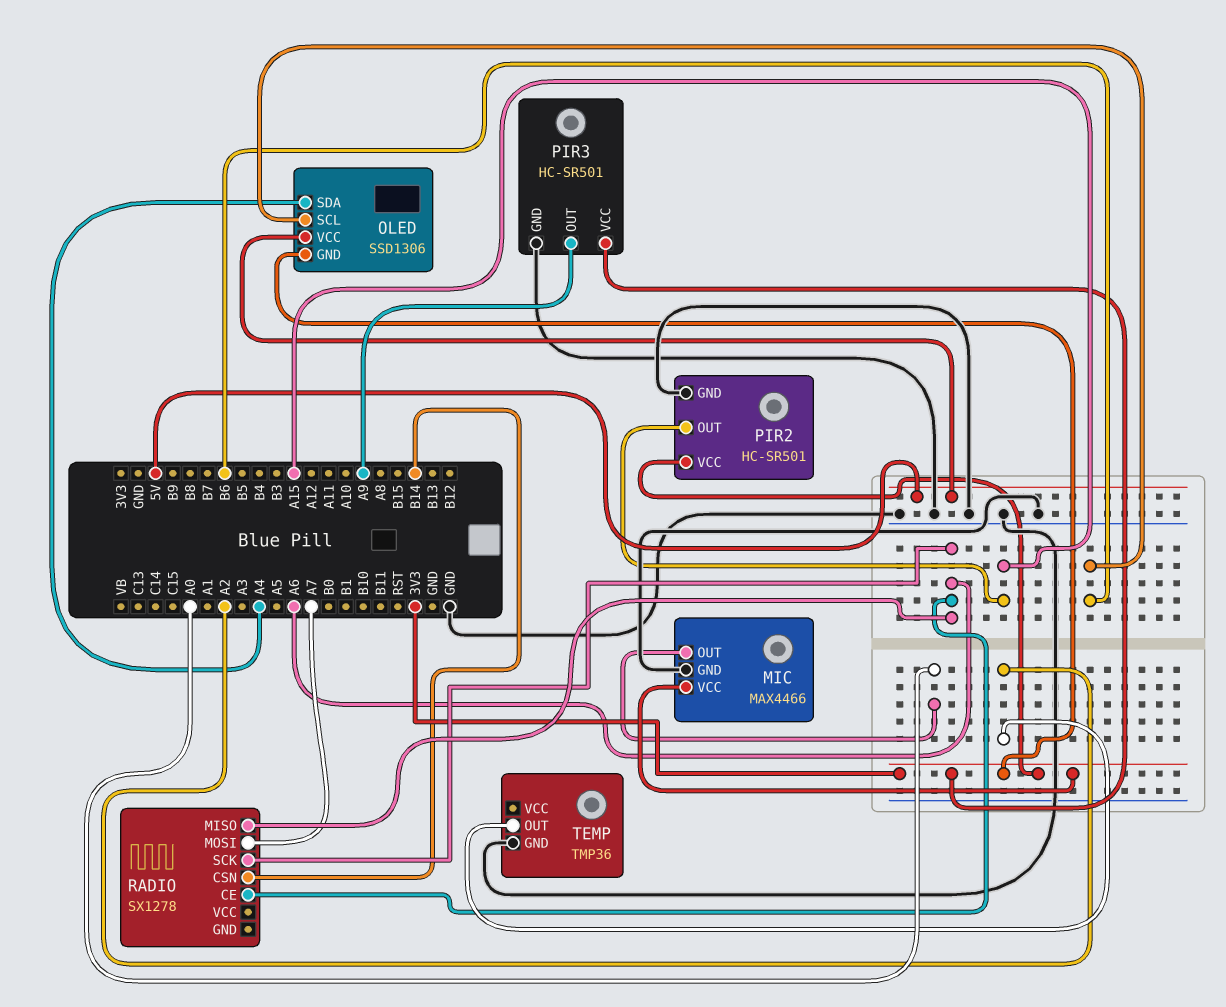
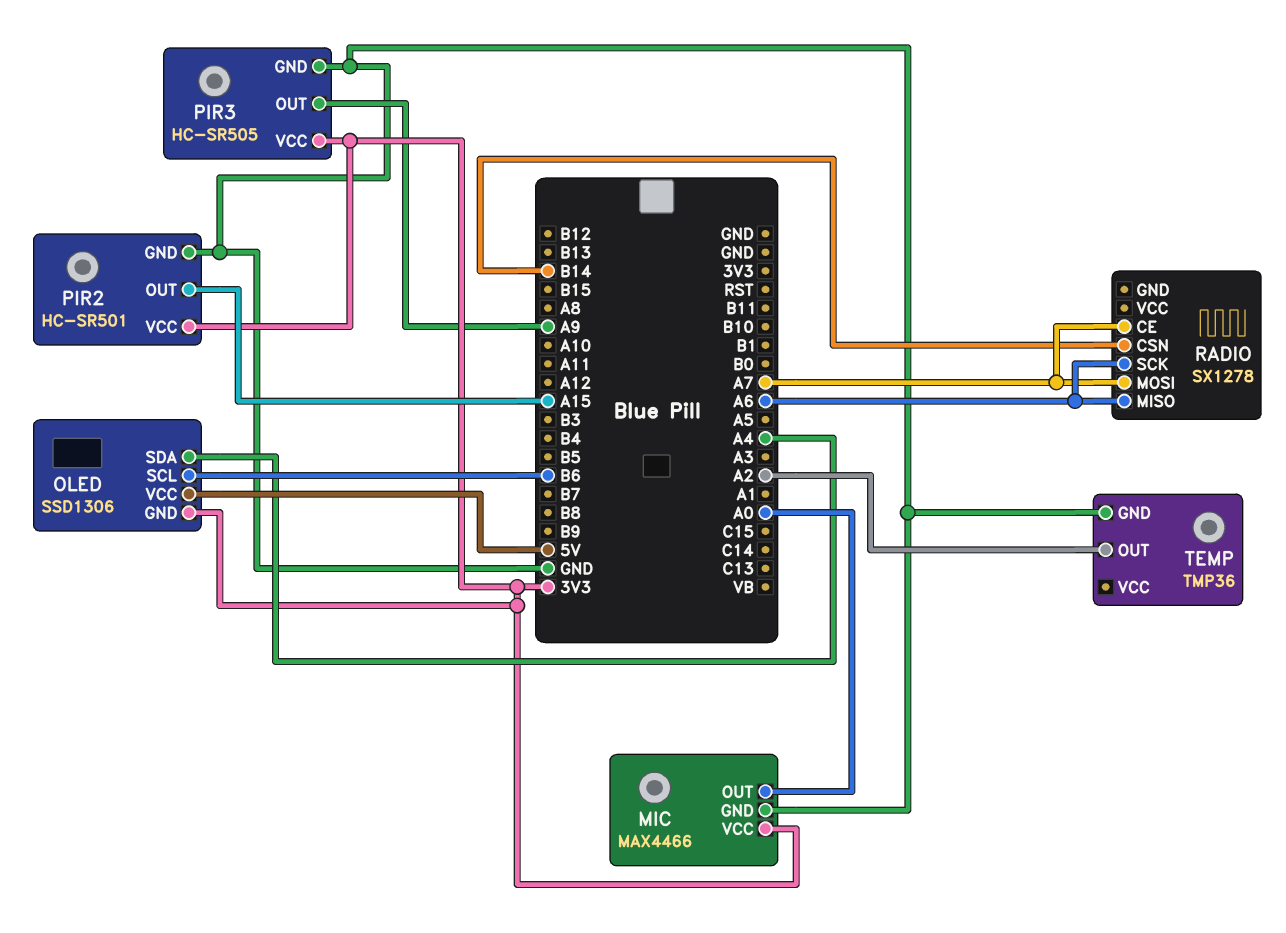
PIR3: HC-SR501 -> HC-SR505
RADIO pin CE: A6 -> A7

